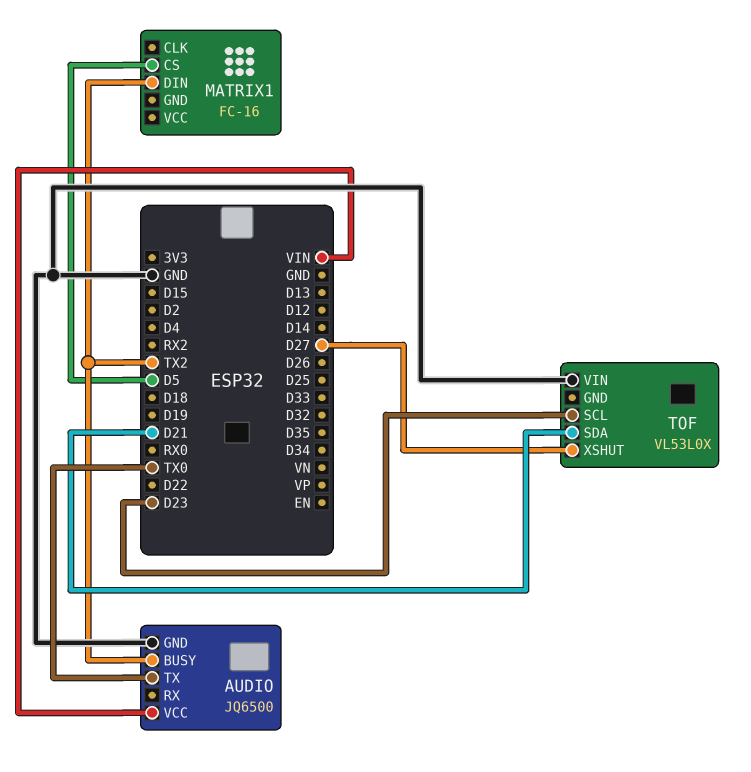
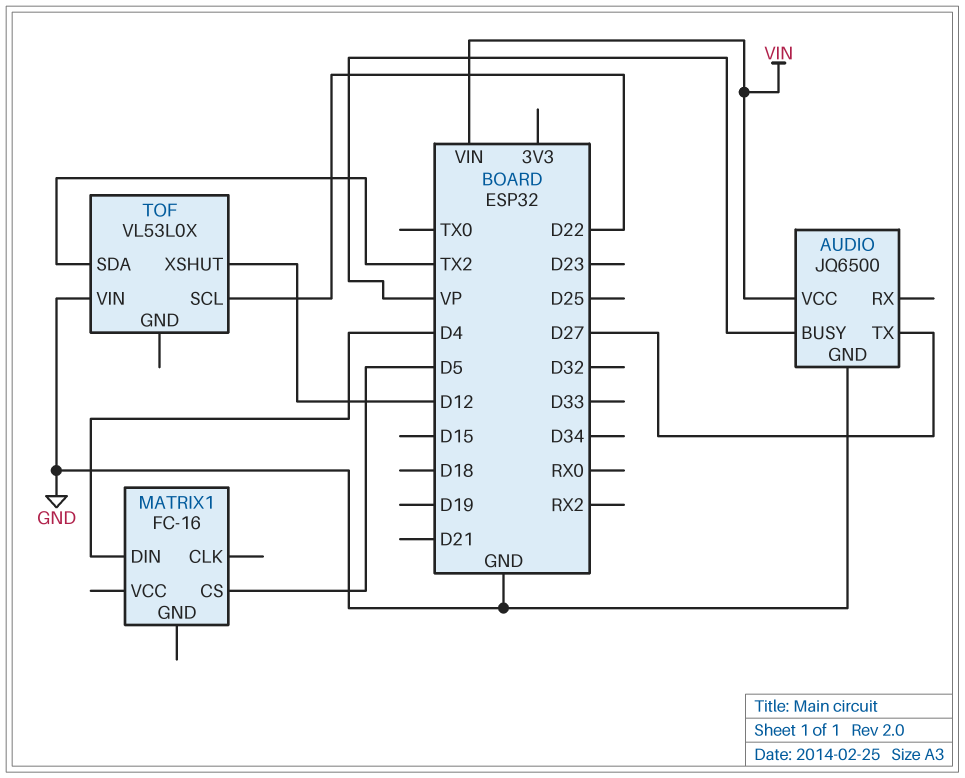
AUDIO pin BUSY: TX2 -> VP
AUDIO pin TX: TX0 -> D27
MATRIX1 pin DIN: TX2 -> D4
TOF pin SCL: D23 -> D22
TOF pin SDA: D21 -> TX2
TOF pin XSHUT: D27 -> D12

